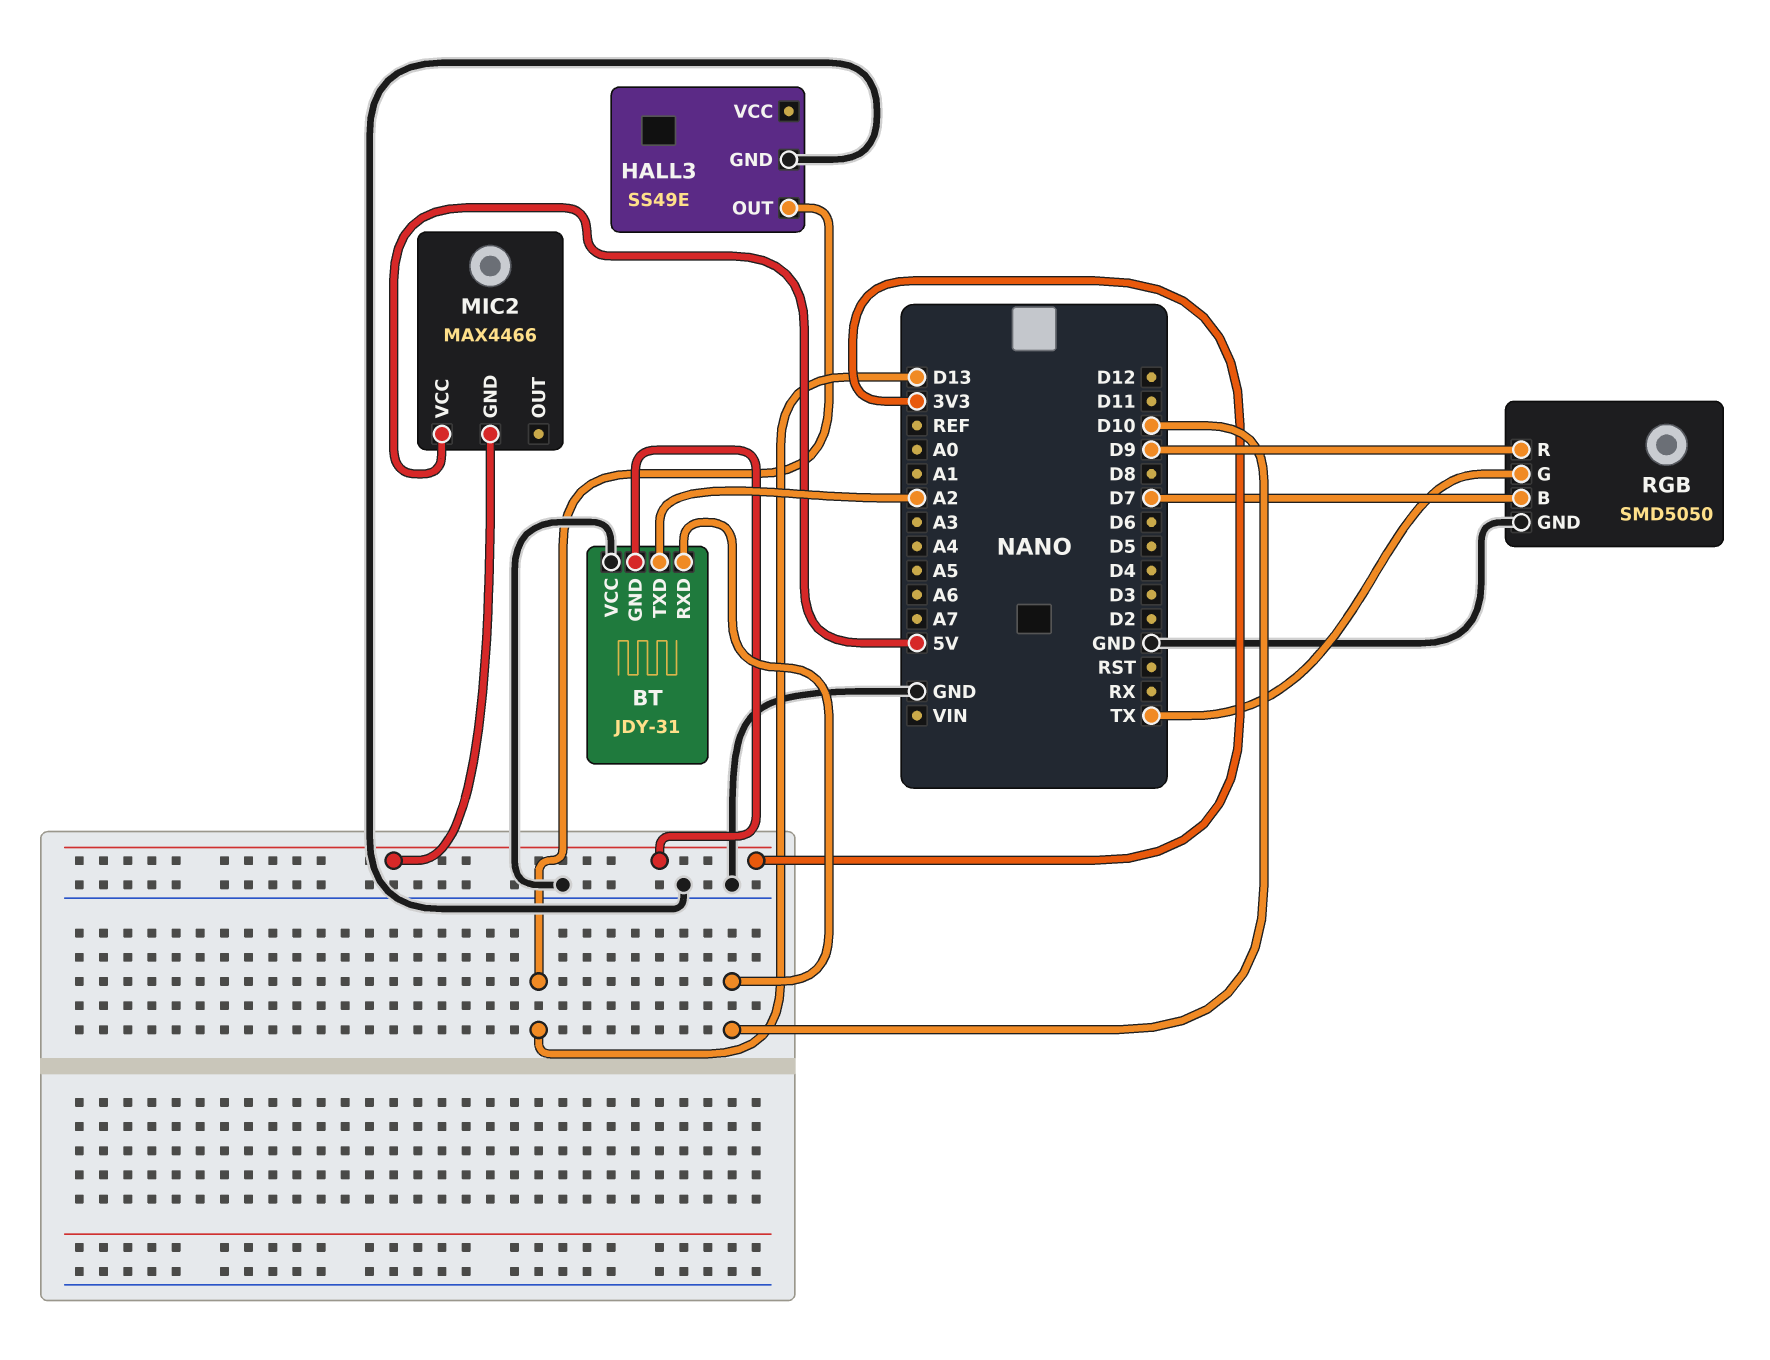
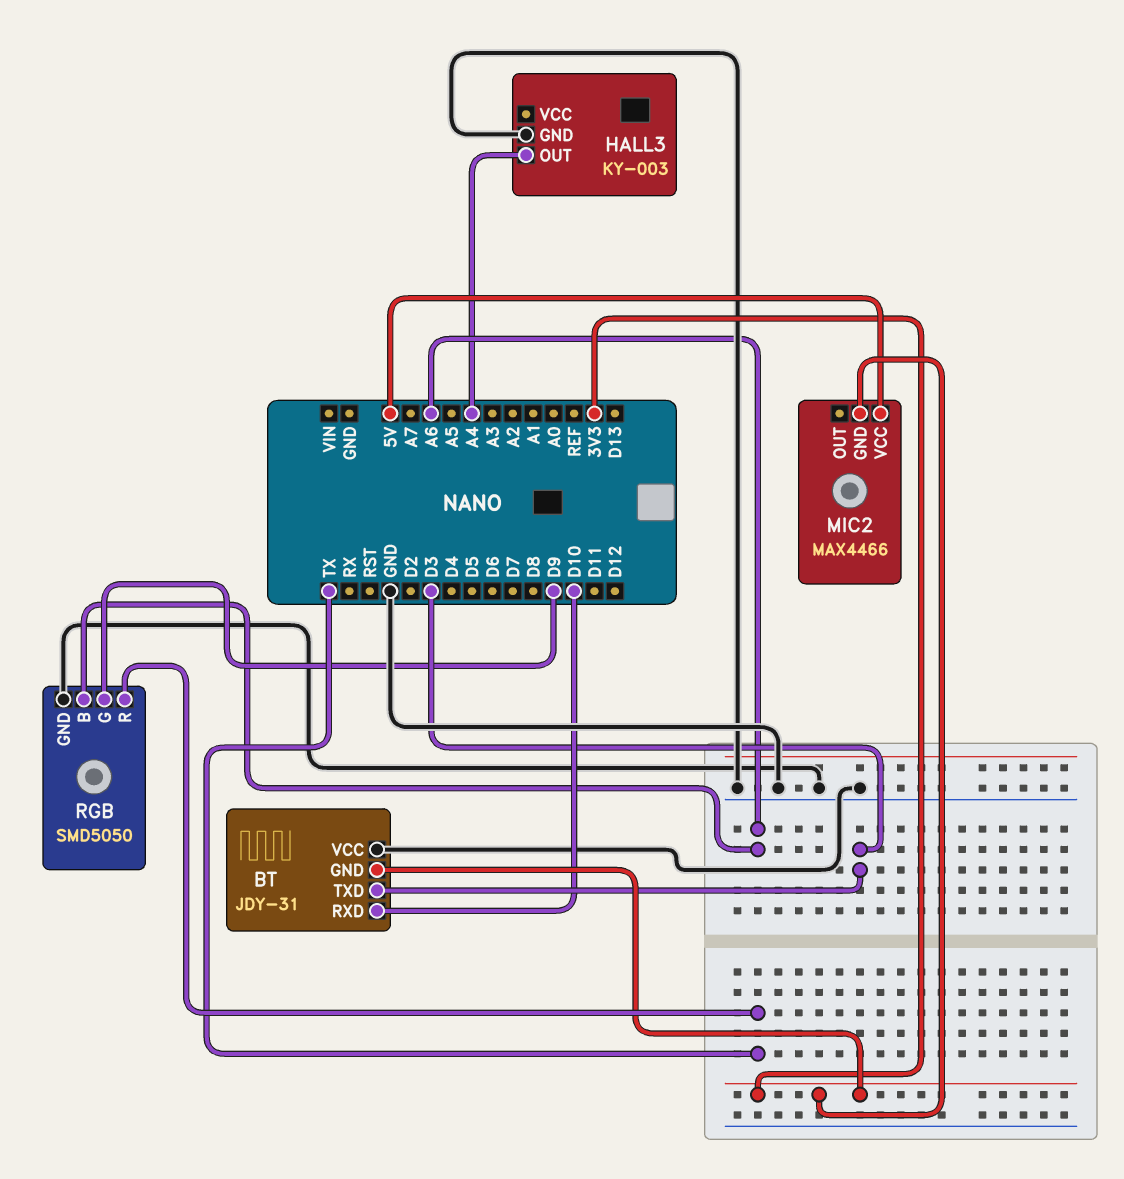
BT pin TXD: A2 -> D3
HALL3: SS49E -> KY-003
HALL3 pin OUT: D13 -> A4
RGB pin B: D7 -> A6
RGB pin G: TX -> D9
RGB pin R: D9 -> TX

